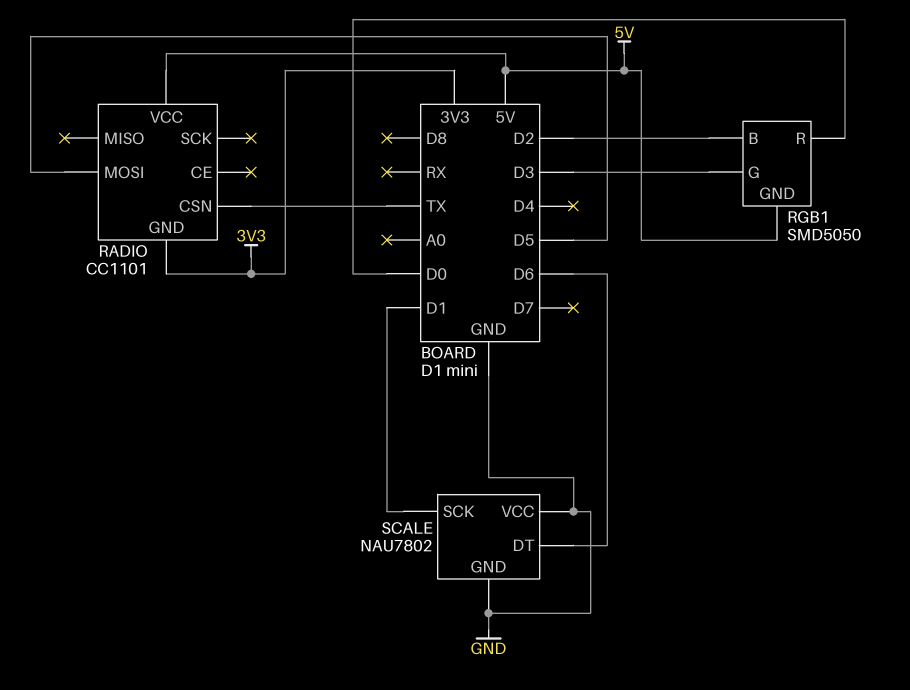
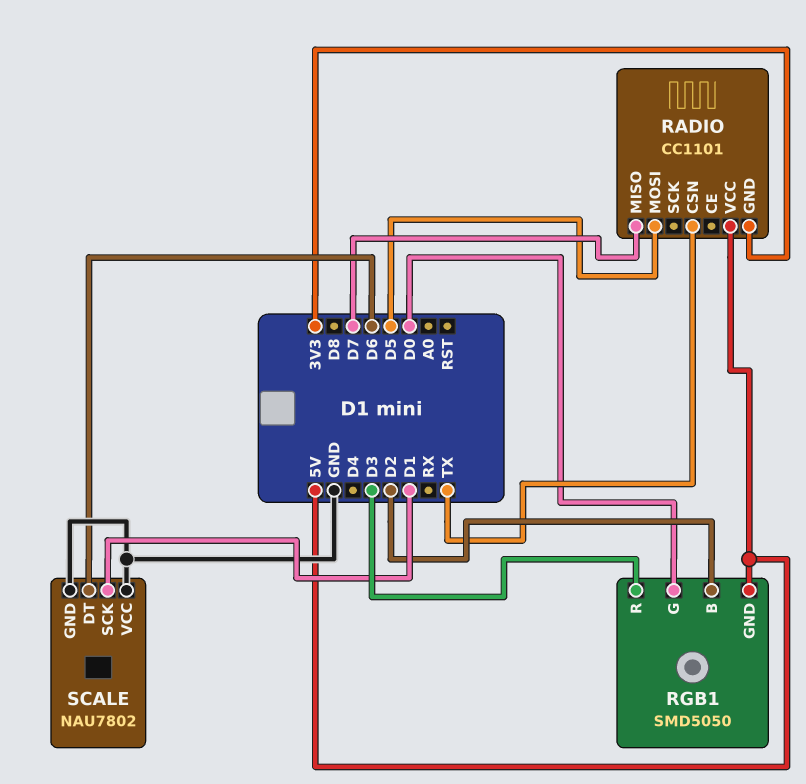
RADIO pin MISO: none -> D7
RGB1 pin G: D3 -> D0
RGB1 pin R: D0 -> D3

